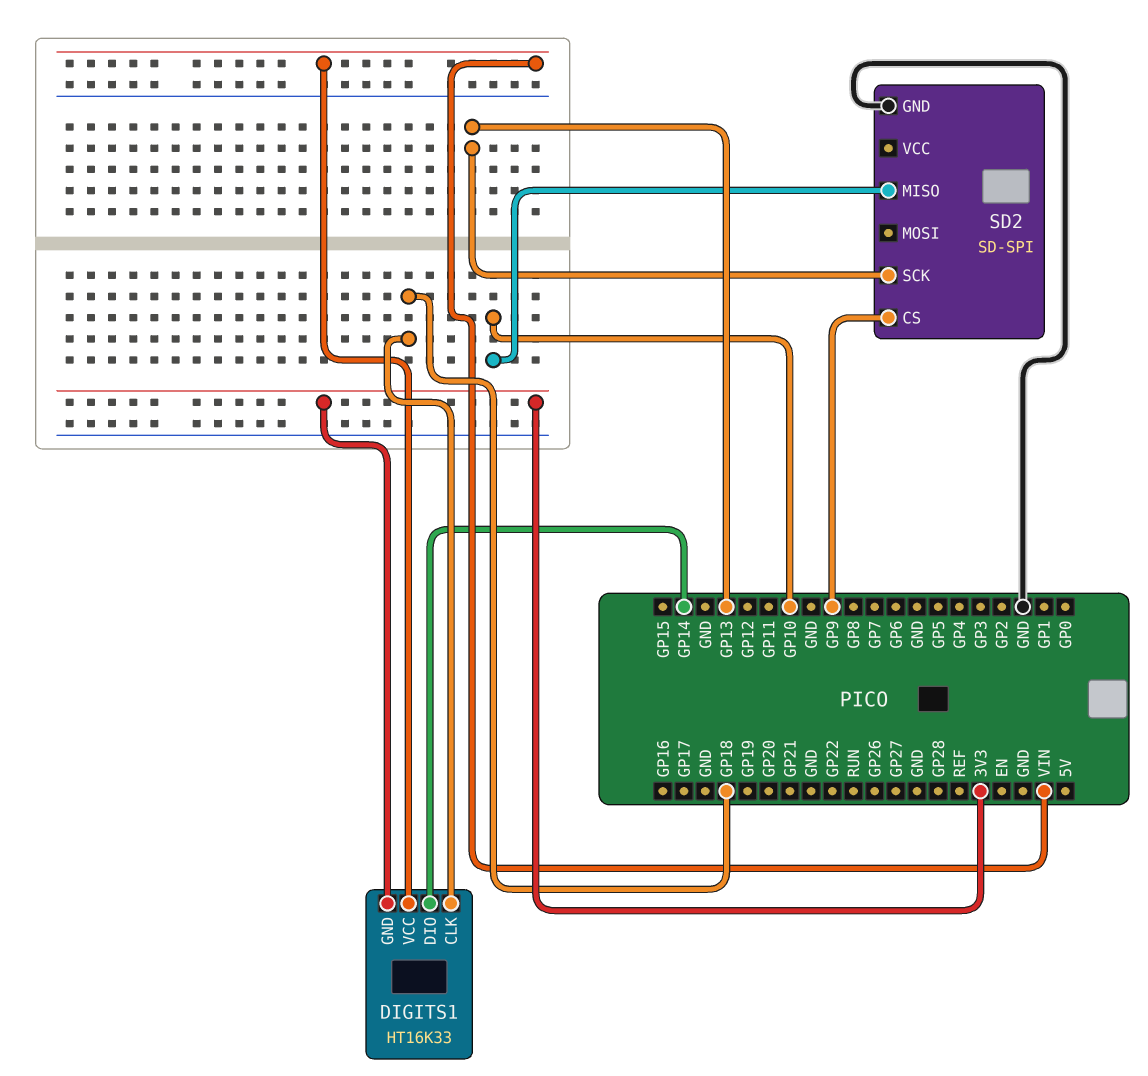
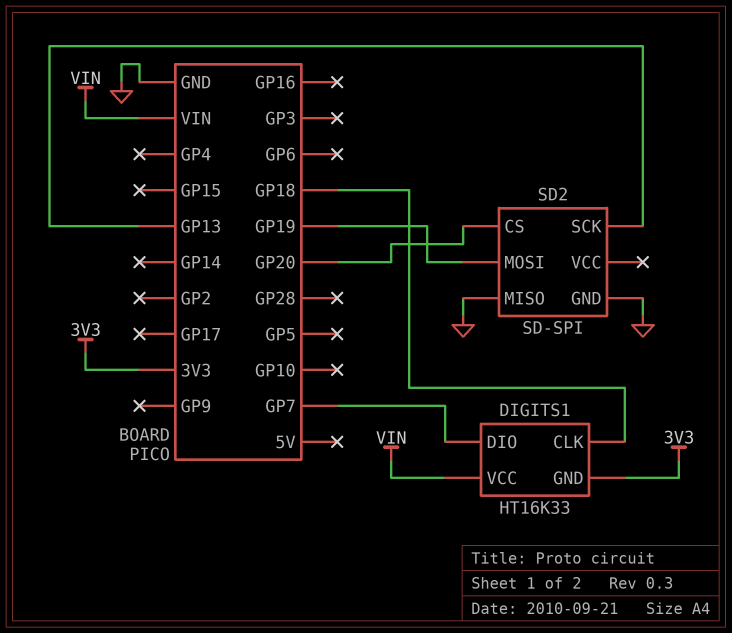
DIGITS1 pin DIO: GP14 -> GP7
SD2 pin CS: GP9 -> GP20
SD2 pin MISO: GP10 -> GND
SD2 pin MOSI: none -> GP19

